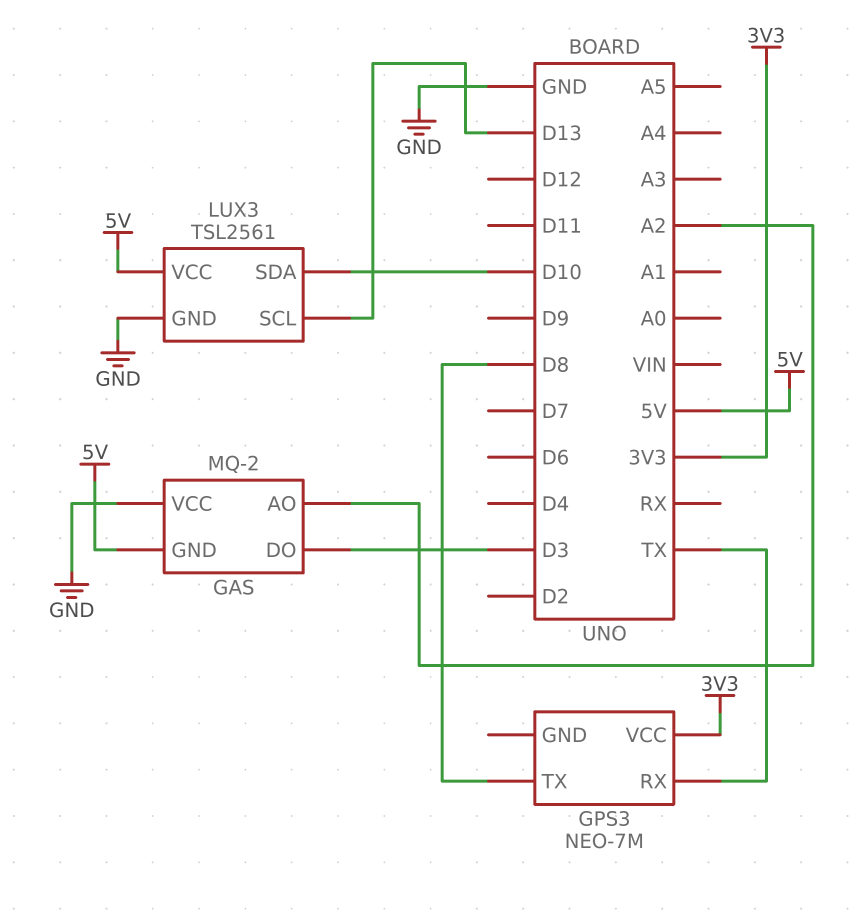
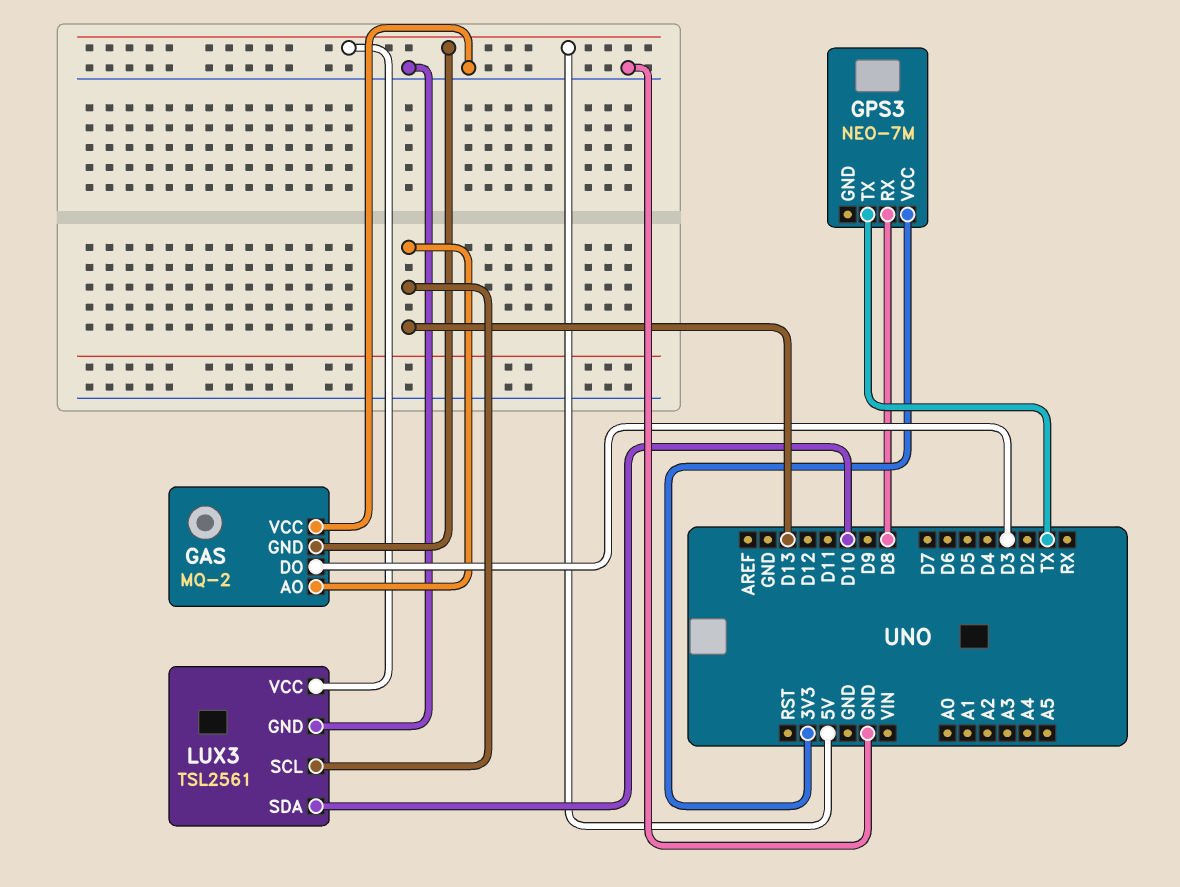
GAS pin AO: A2 -> D13
GPS3 pin RX: TX -> D8
GPS3 pin TX: D8 -> TX

